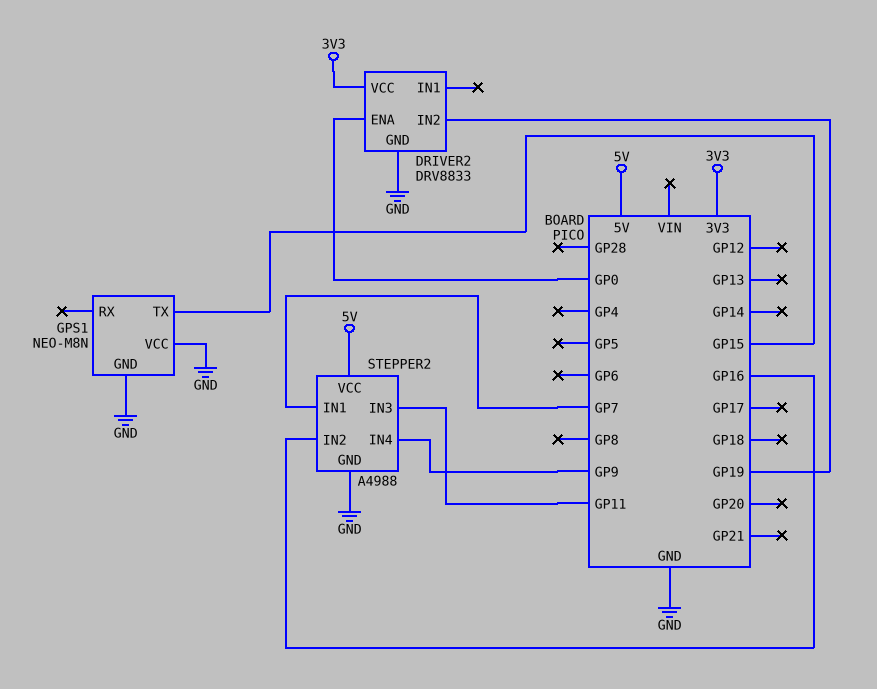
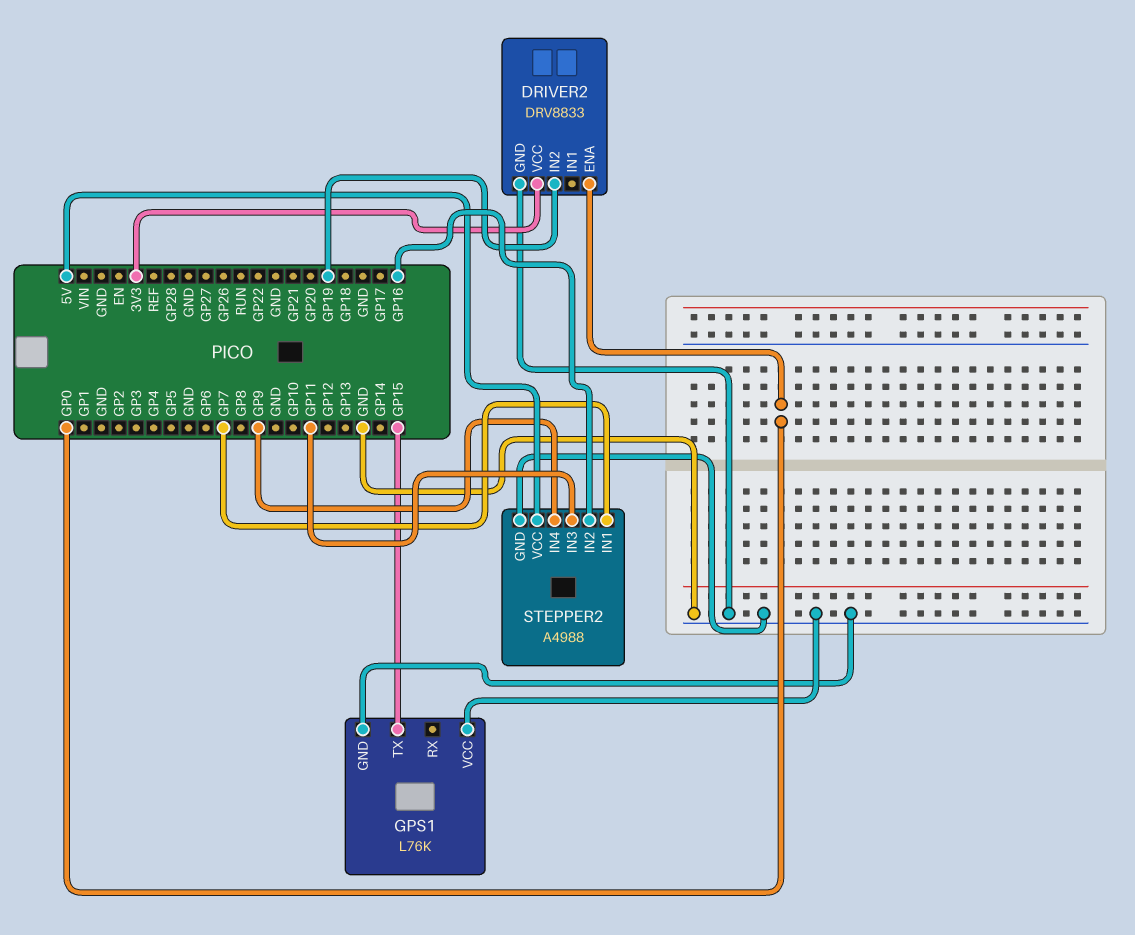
GPS1: NEO-M8N -> L76K

